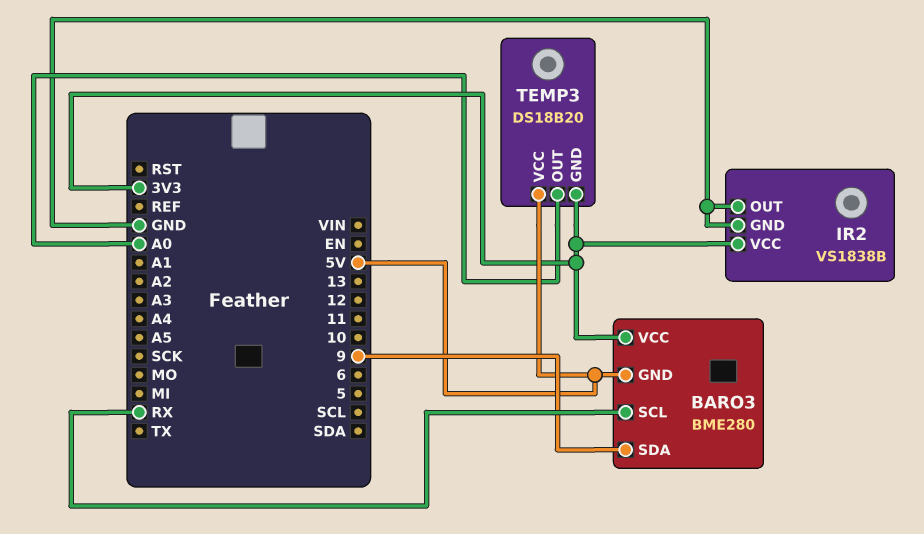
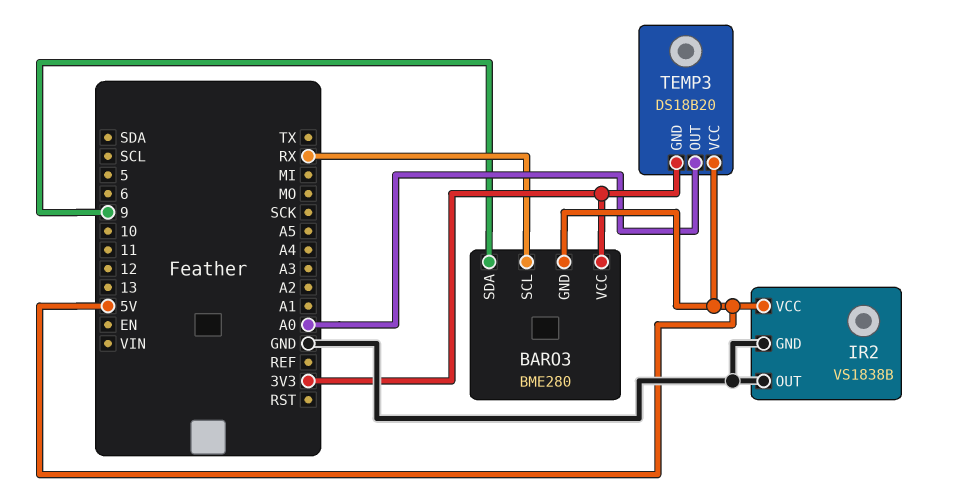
IR2 pin VCC: 3V3 -> 5V

